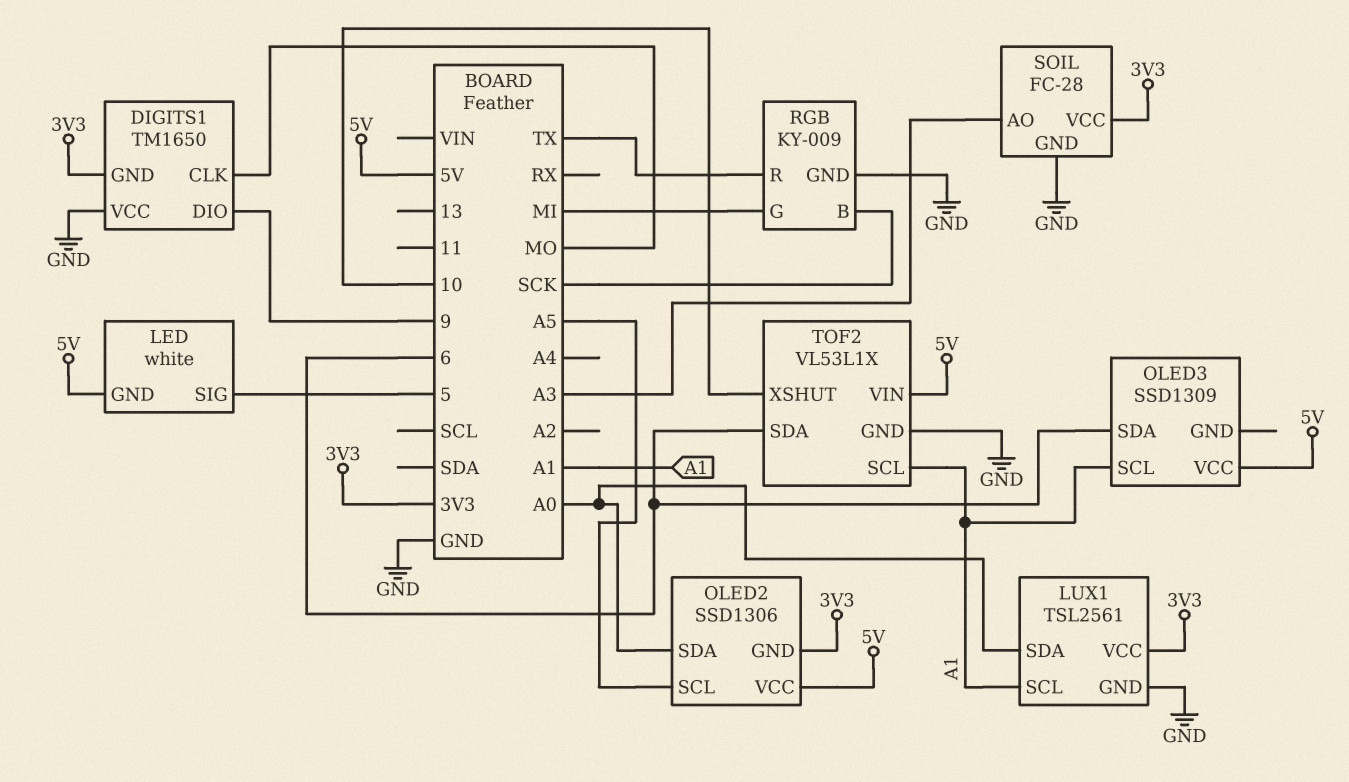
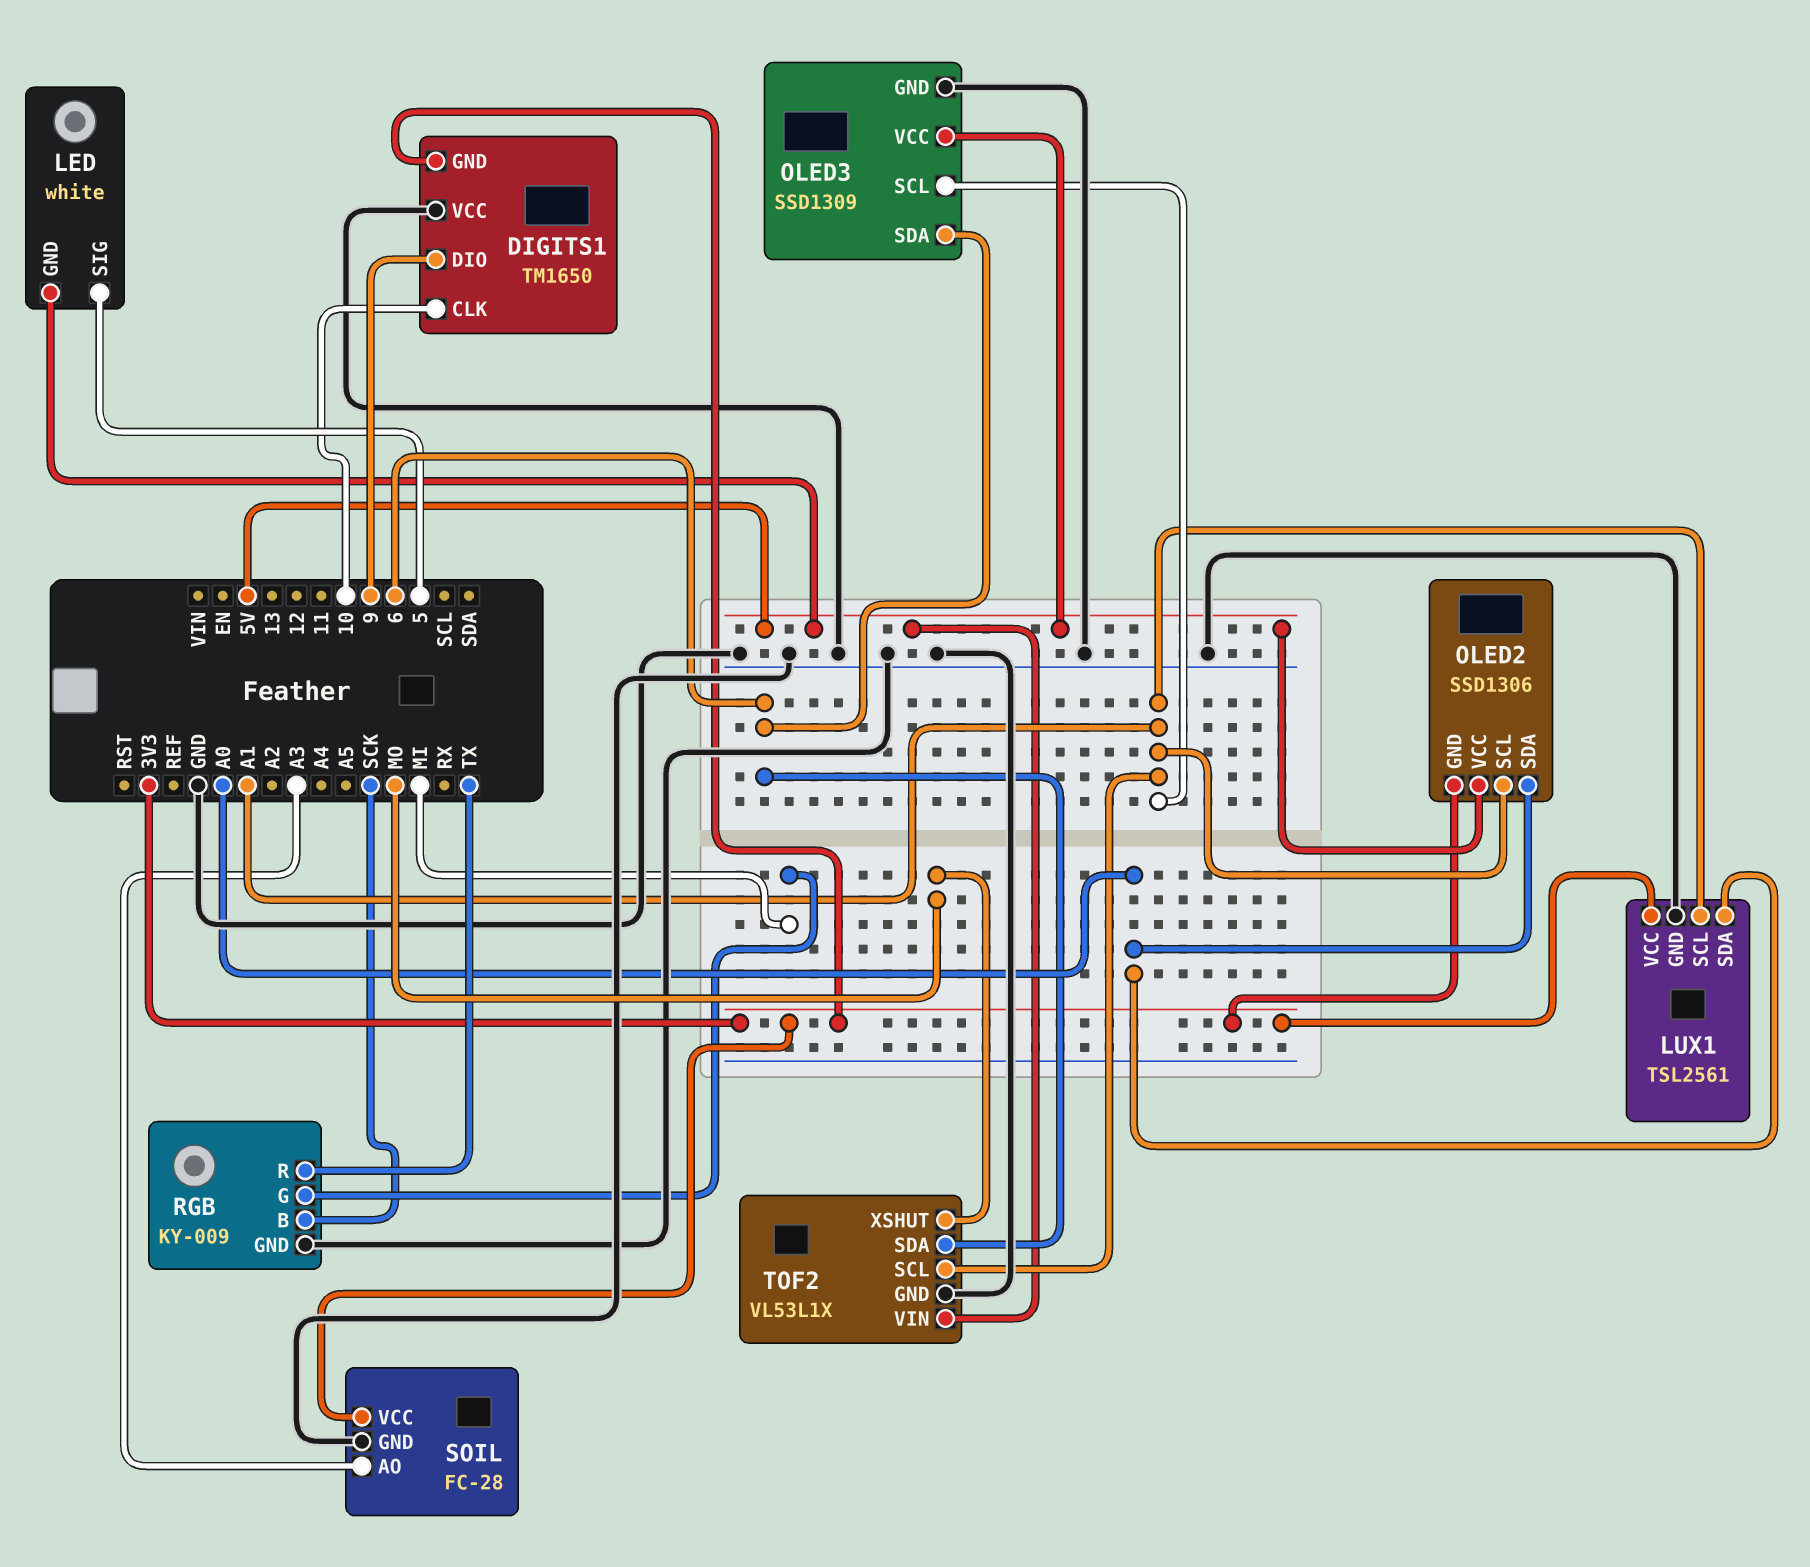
DIGITS1 pin CLK: MO -> 10
OLED2 pin SCL: A5 -> A1
OLED3 pin GND: none -> GND
TOF2 pin XSHUT: 10 -> MO

